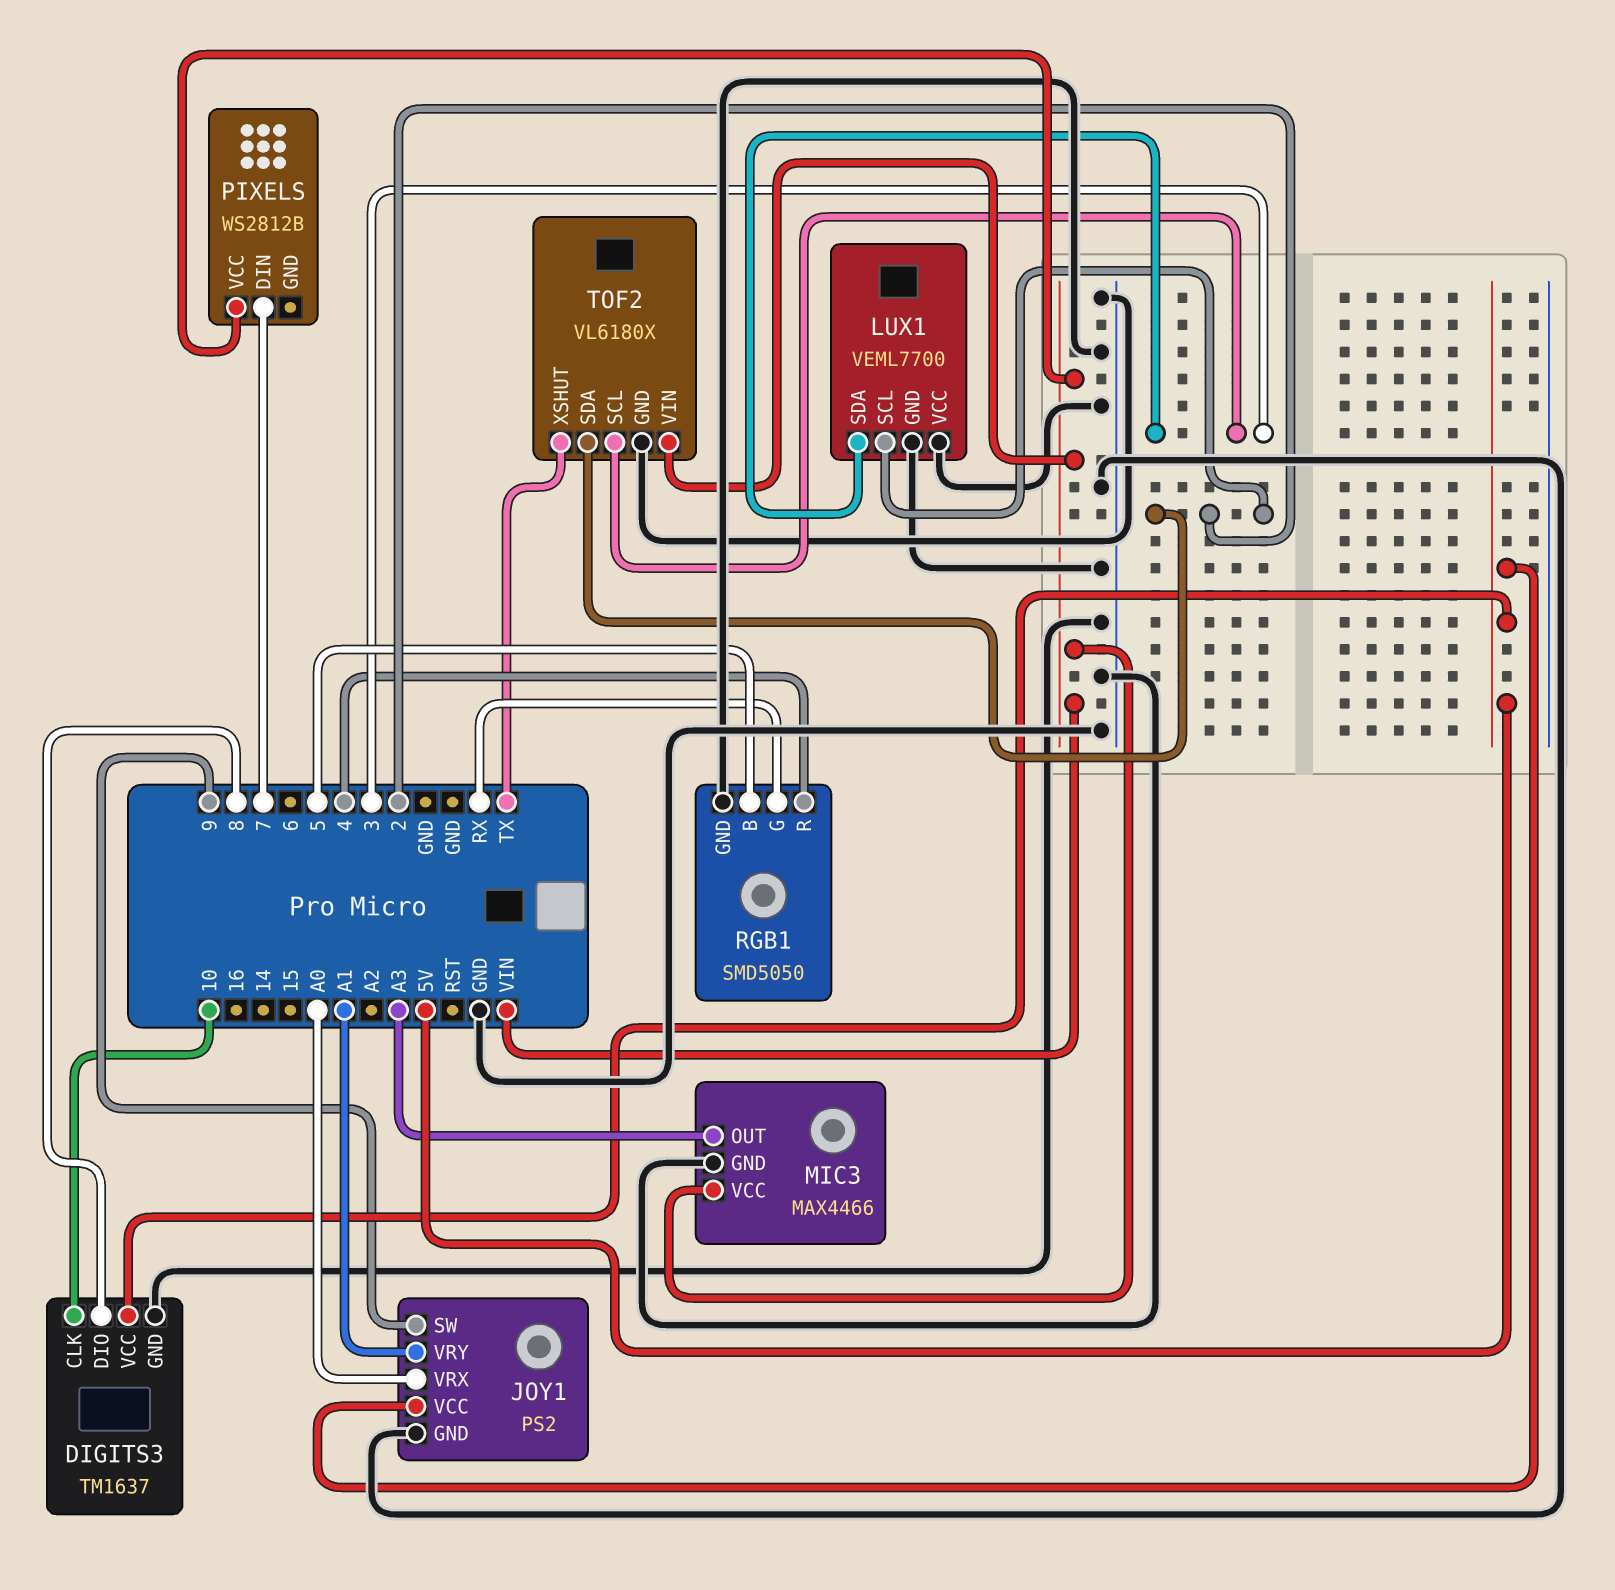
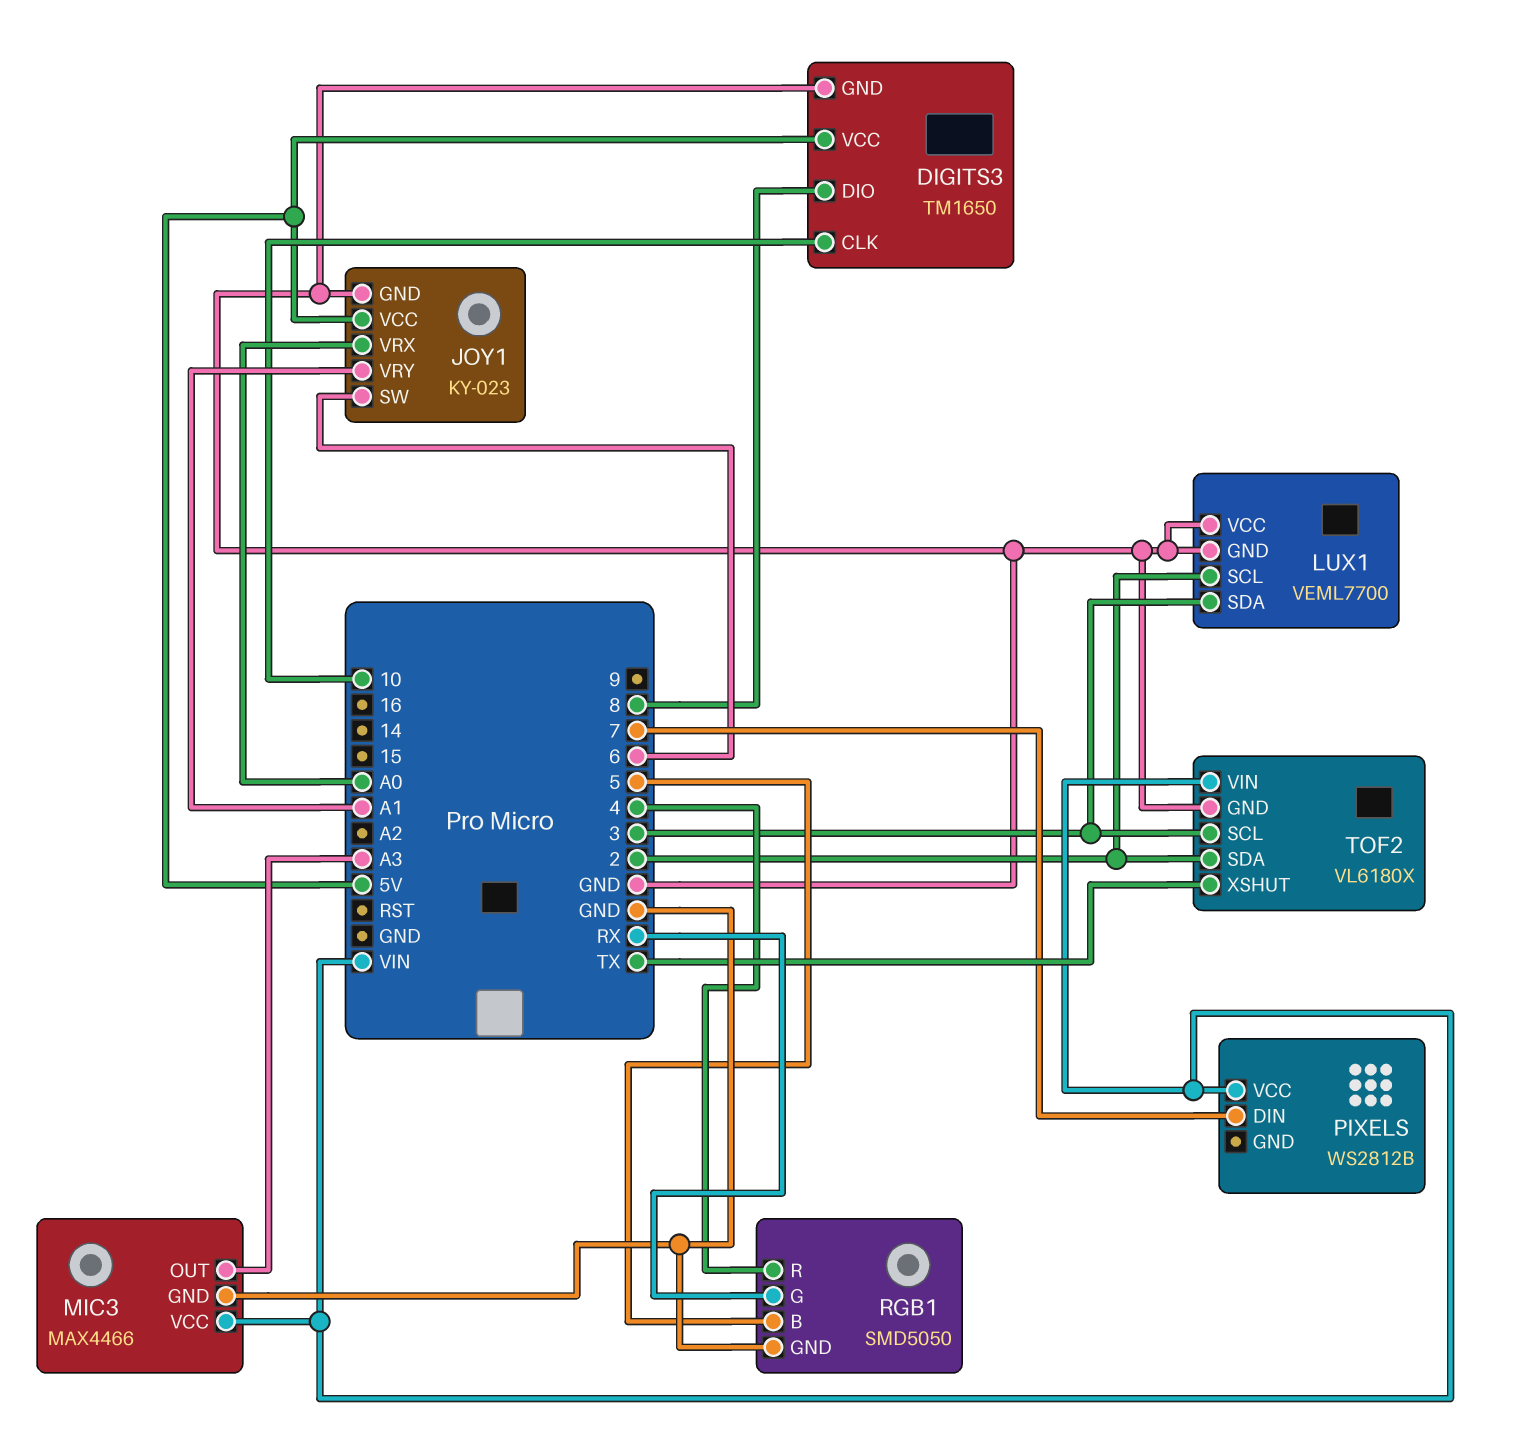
DIGITS3: TM1637 -> TM1650
JOY1: PS2 -> KY-023
JOY1 pin SW: 9 -> 6

